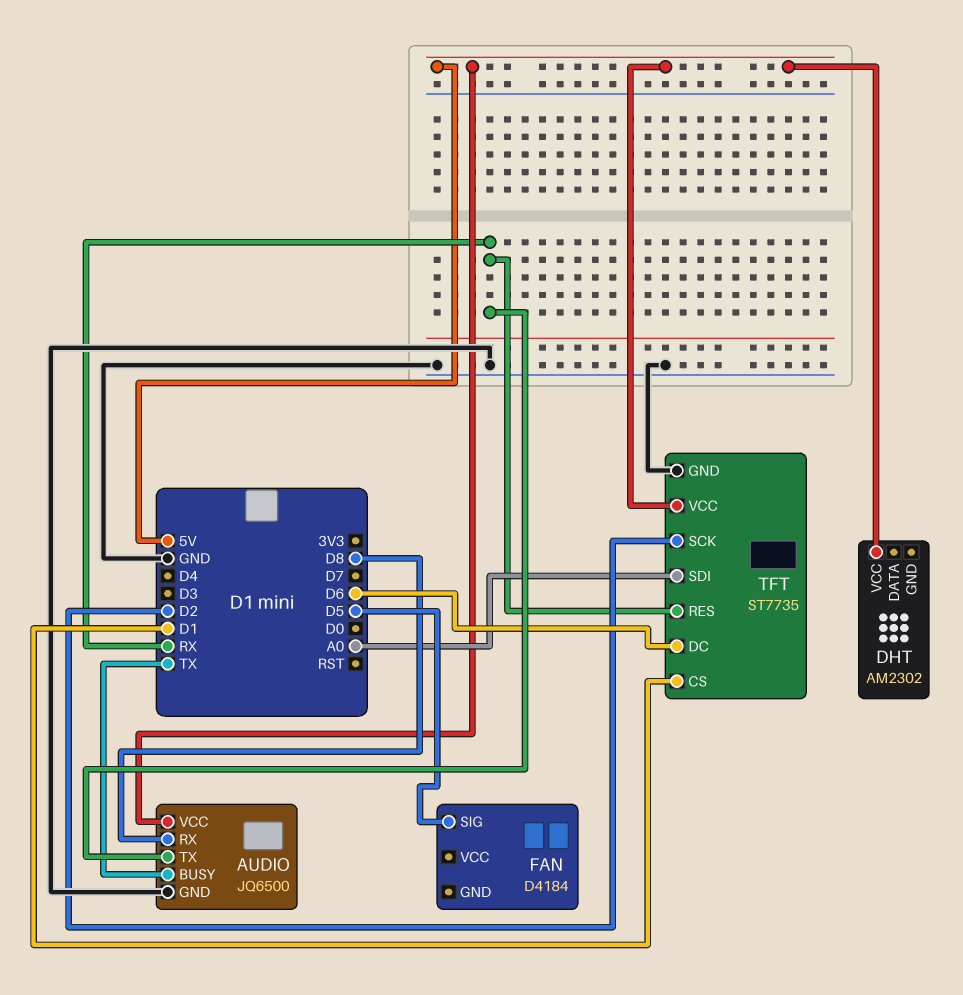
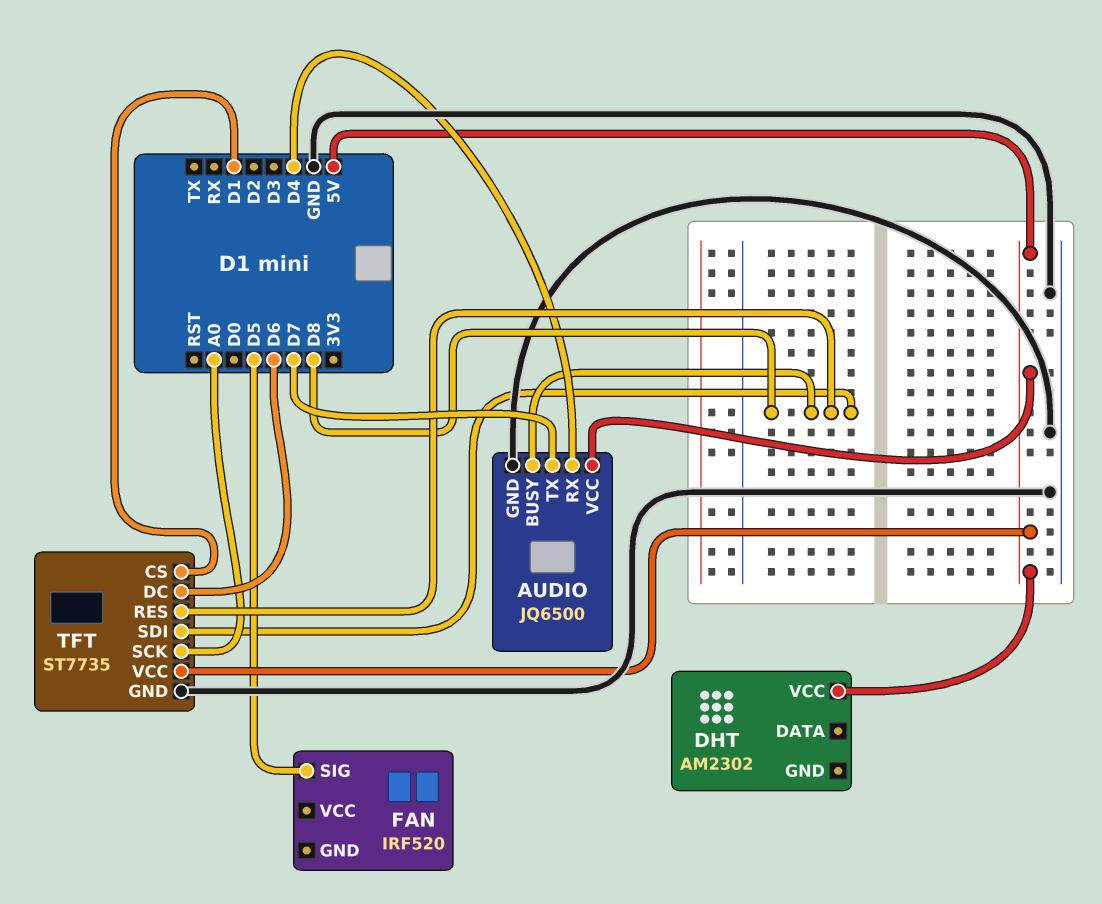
AUDIO pin BUSY: TX -> D8
AUDIO pin RX: D8 -> D4
AUDIO pin TX: RX -> D7
FAN: D4184 -> IRF520
TFT pin RES: RX -> D8
TFT pin SCK: D2 -> A0
TFT pin SDI: A0 -> D8

